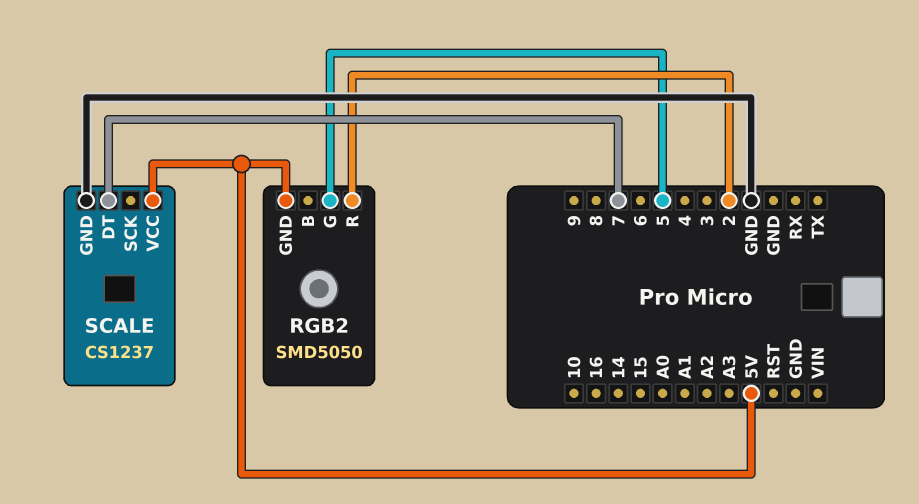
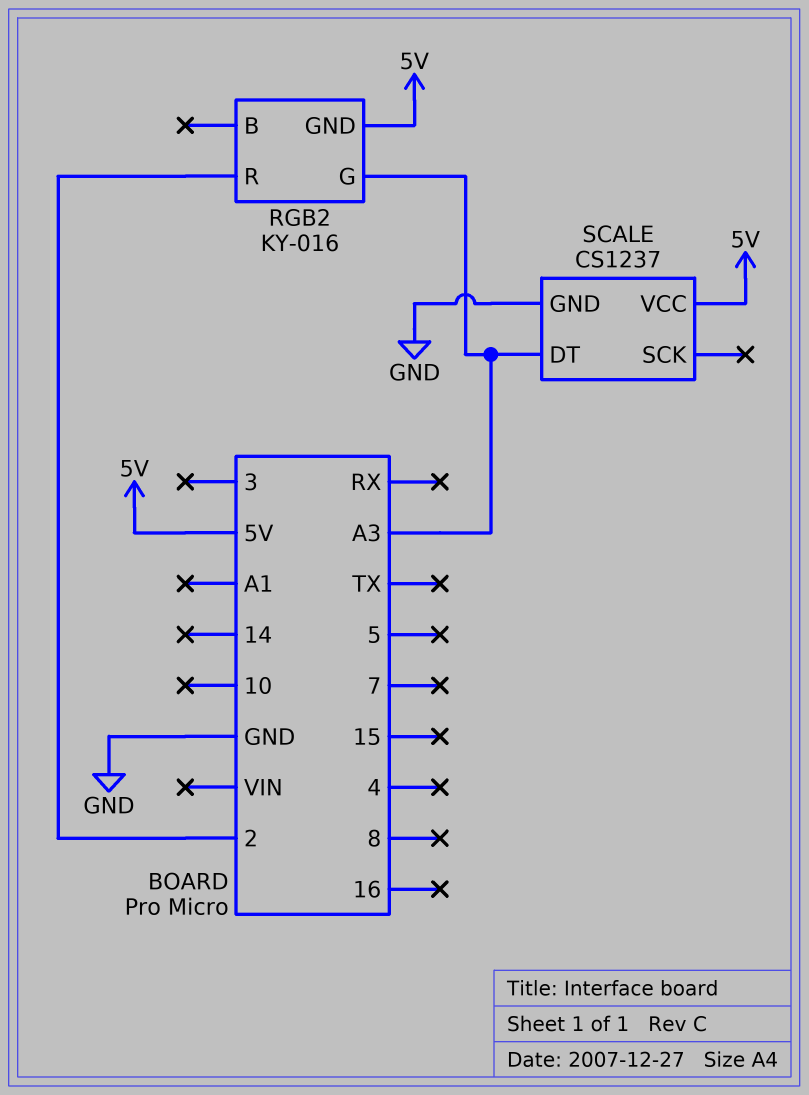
RGB2: SMD5050 -> KY-016
RGB2 pin G: 5 -> A3
SCALE pin DT: 7 -> A3

